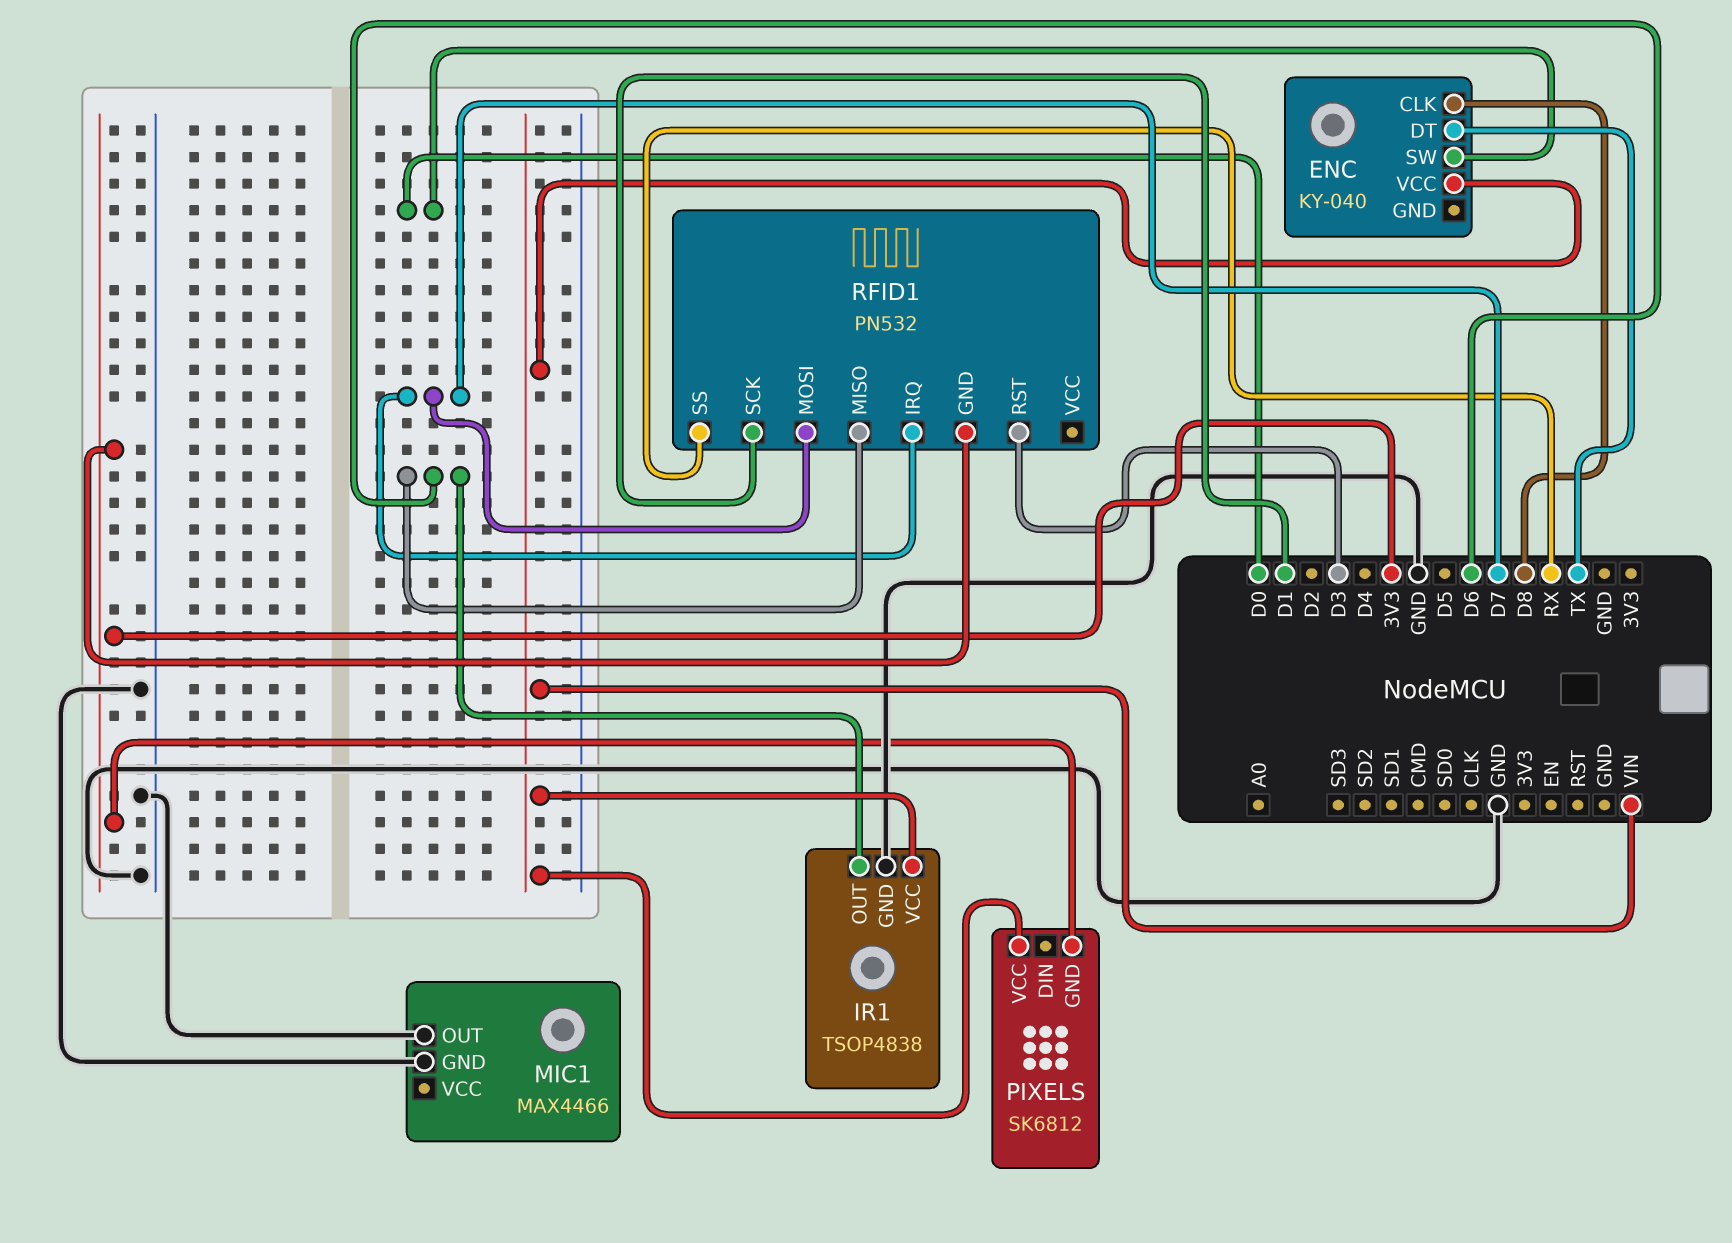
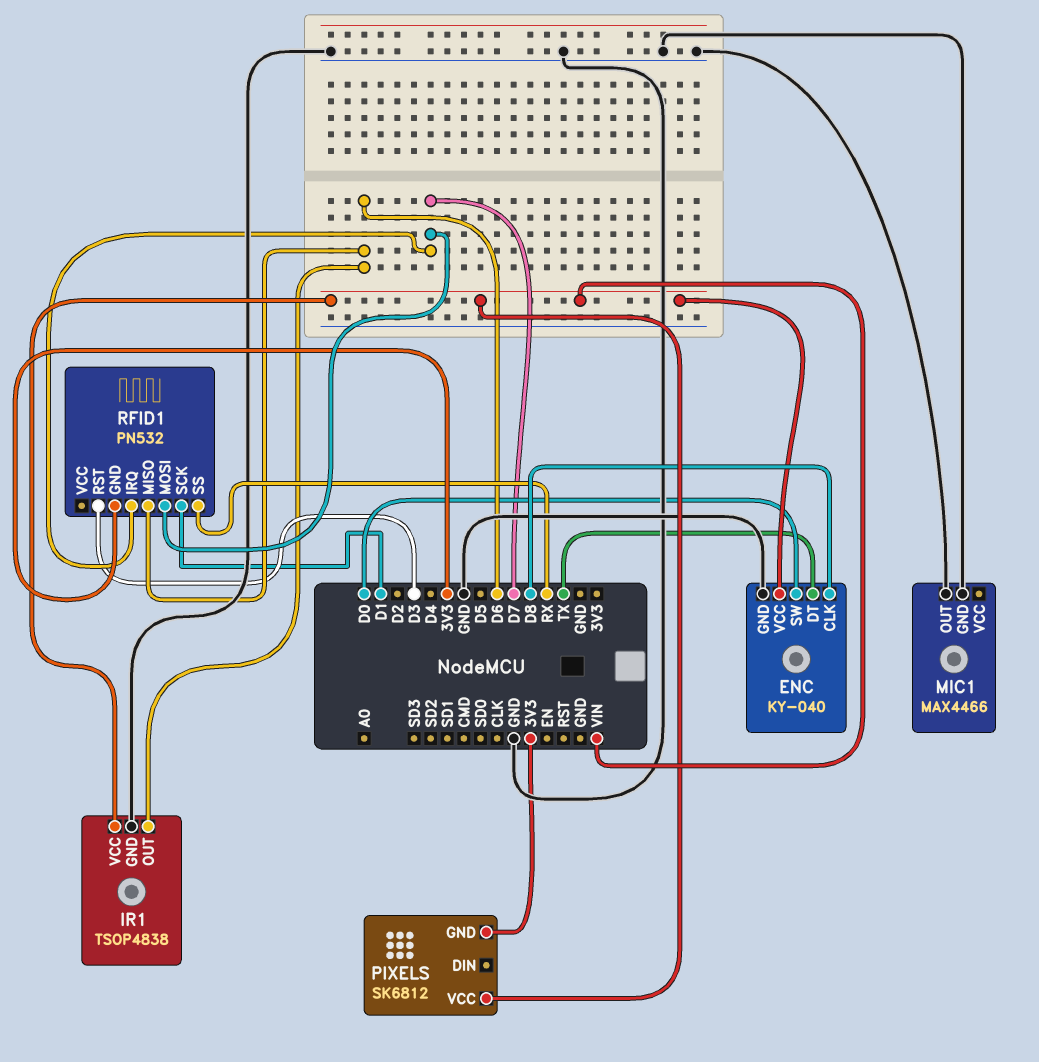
ENC pin GND: none -> GND

